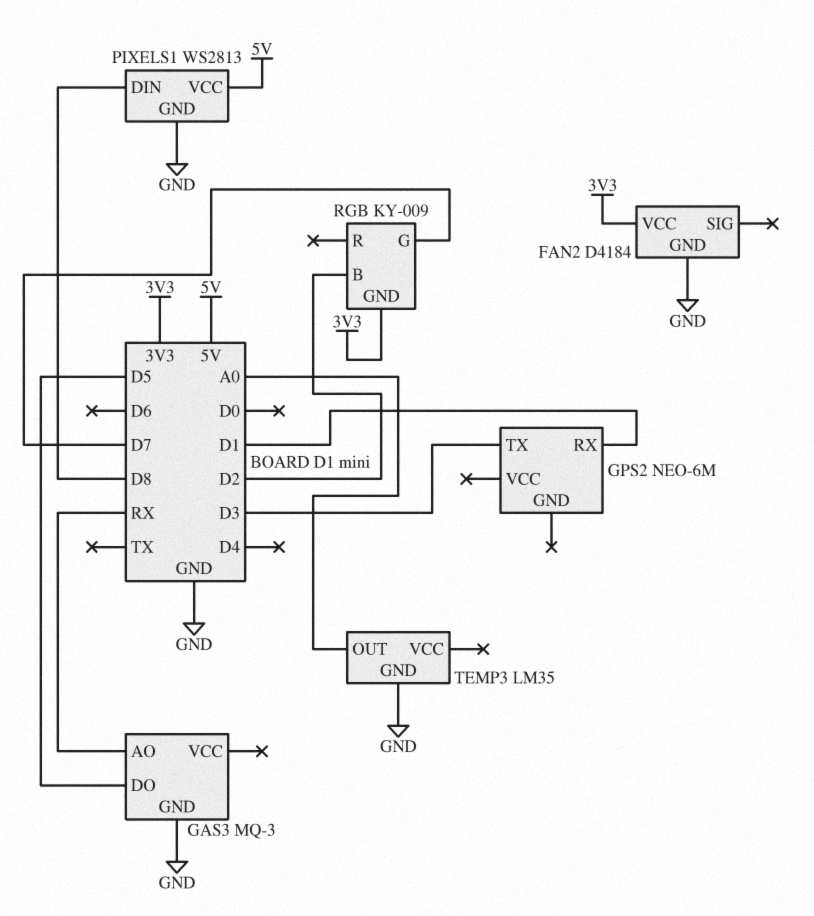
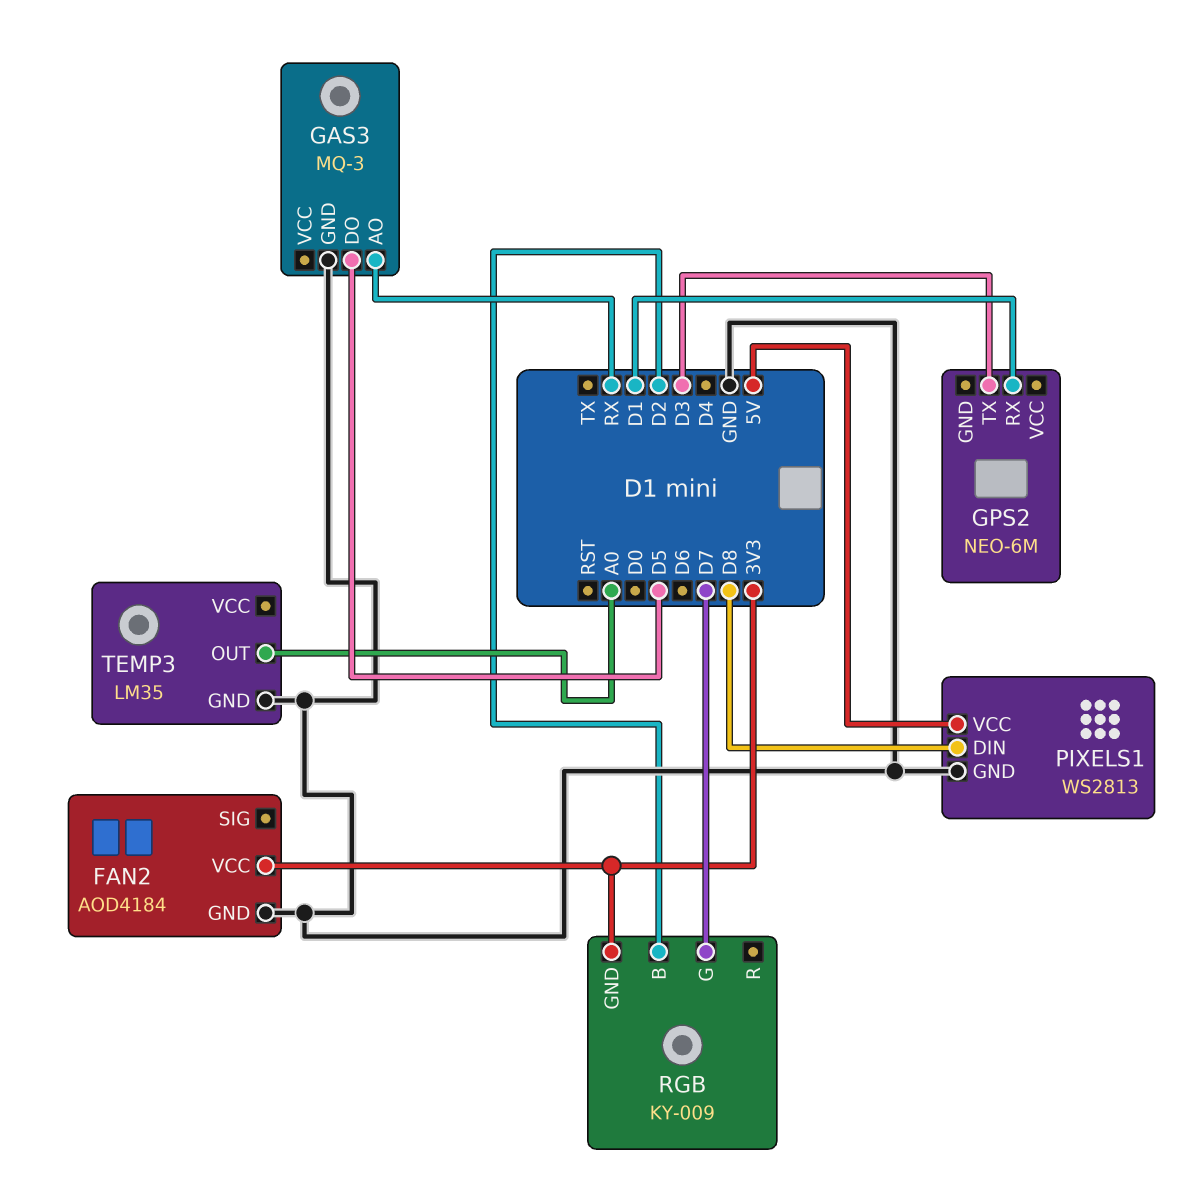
FAN2: D4184 -> AOD4184

